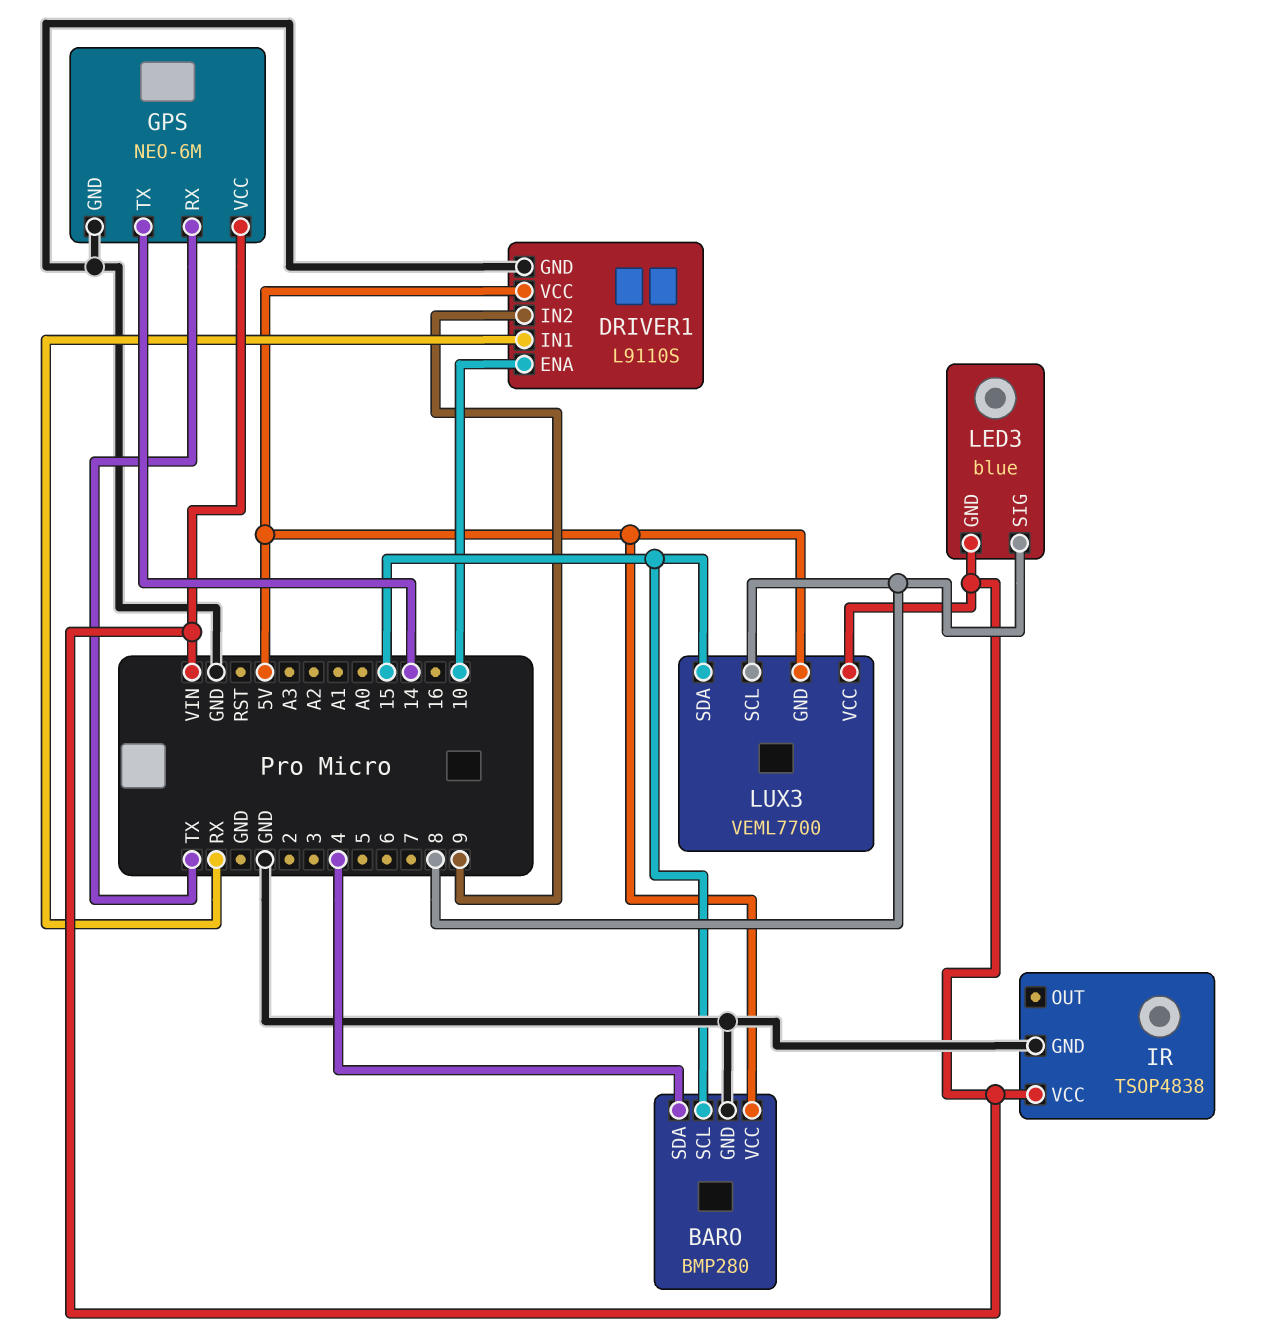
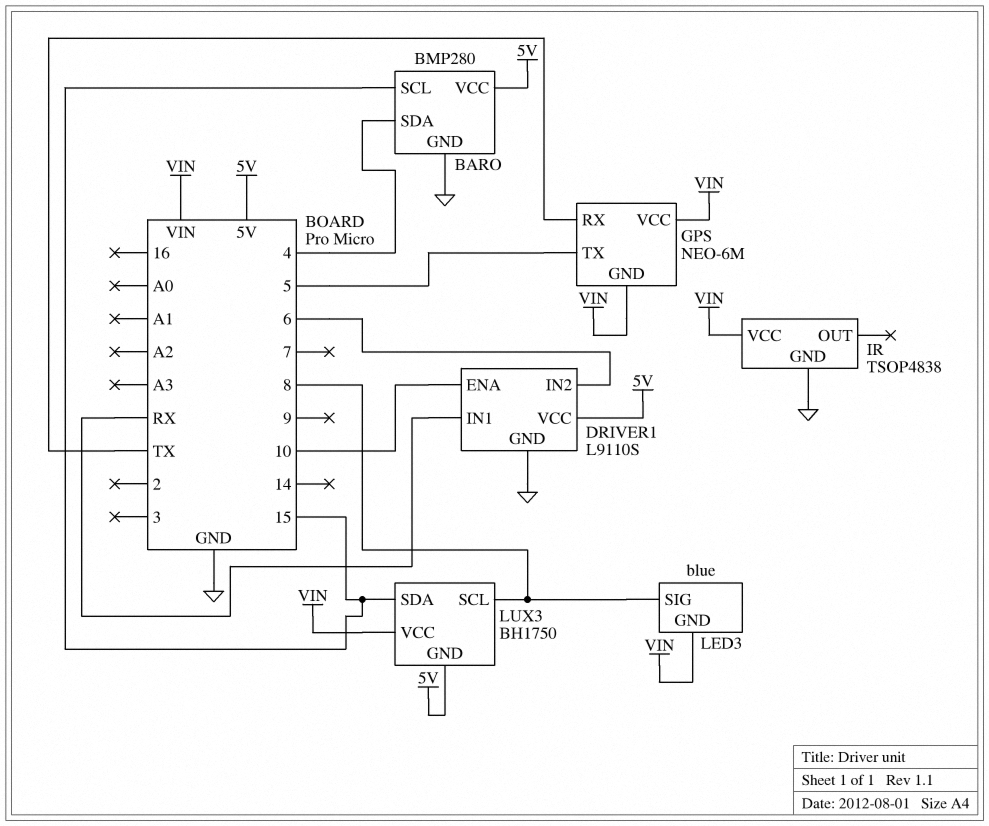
DRIVER1 pin IN2: 9 -> 6
GPS pin GND: GND -> VIN
GPS pin TX: 14 -> 5
LUX3: VEML7700 -> BH1750

